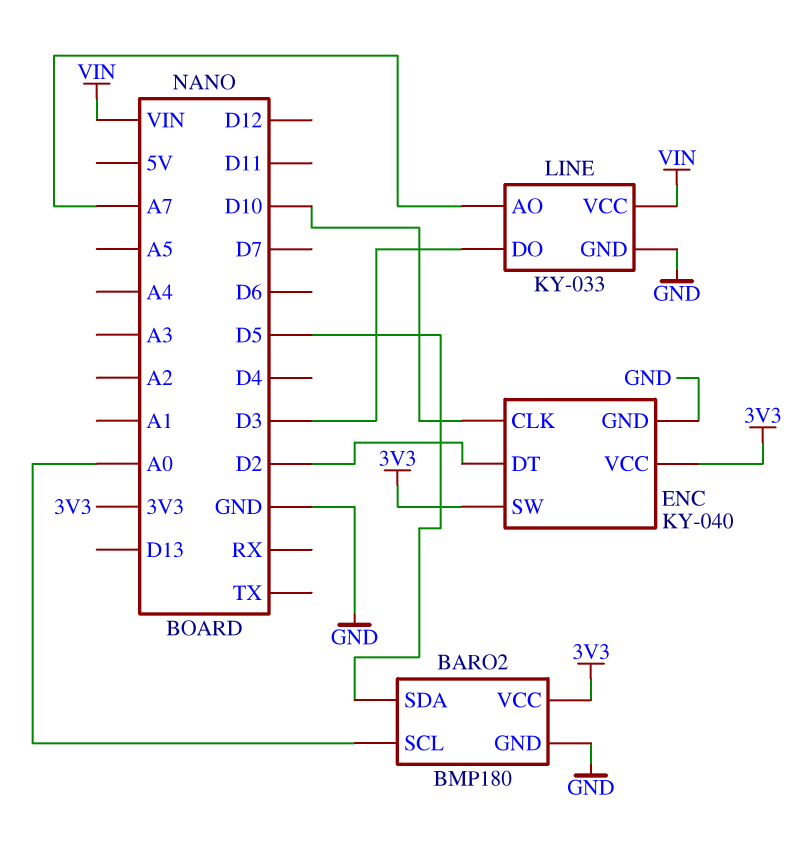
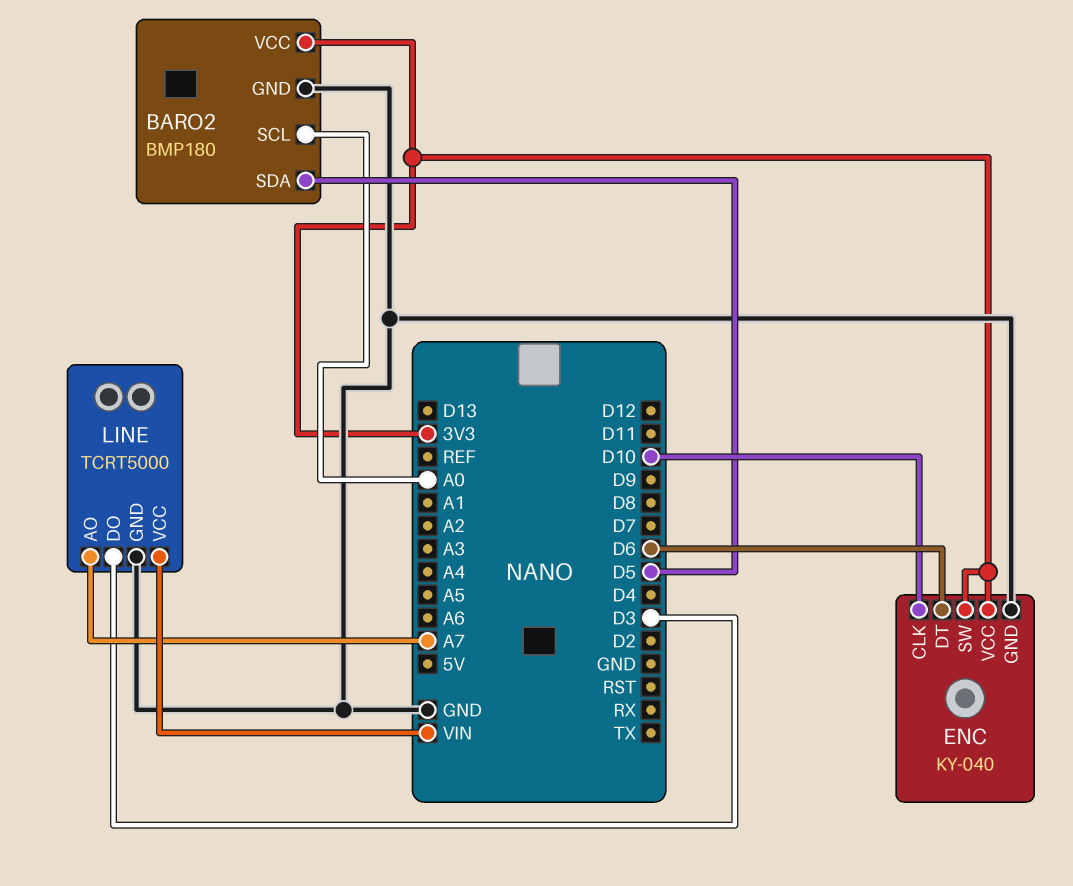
ENC pin DT: D2 -> D6
LINE: KY-033 -> TCRT5000

